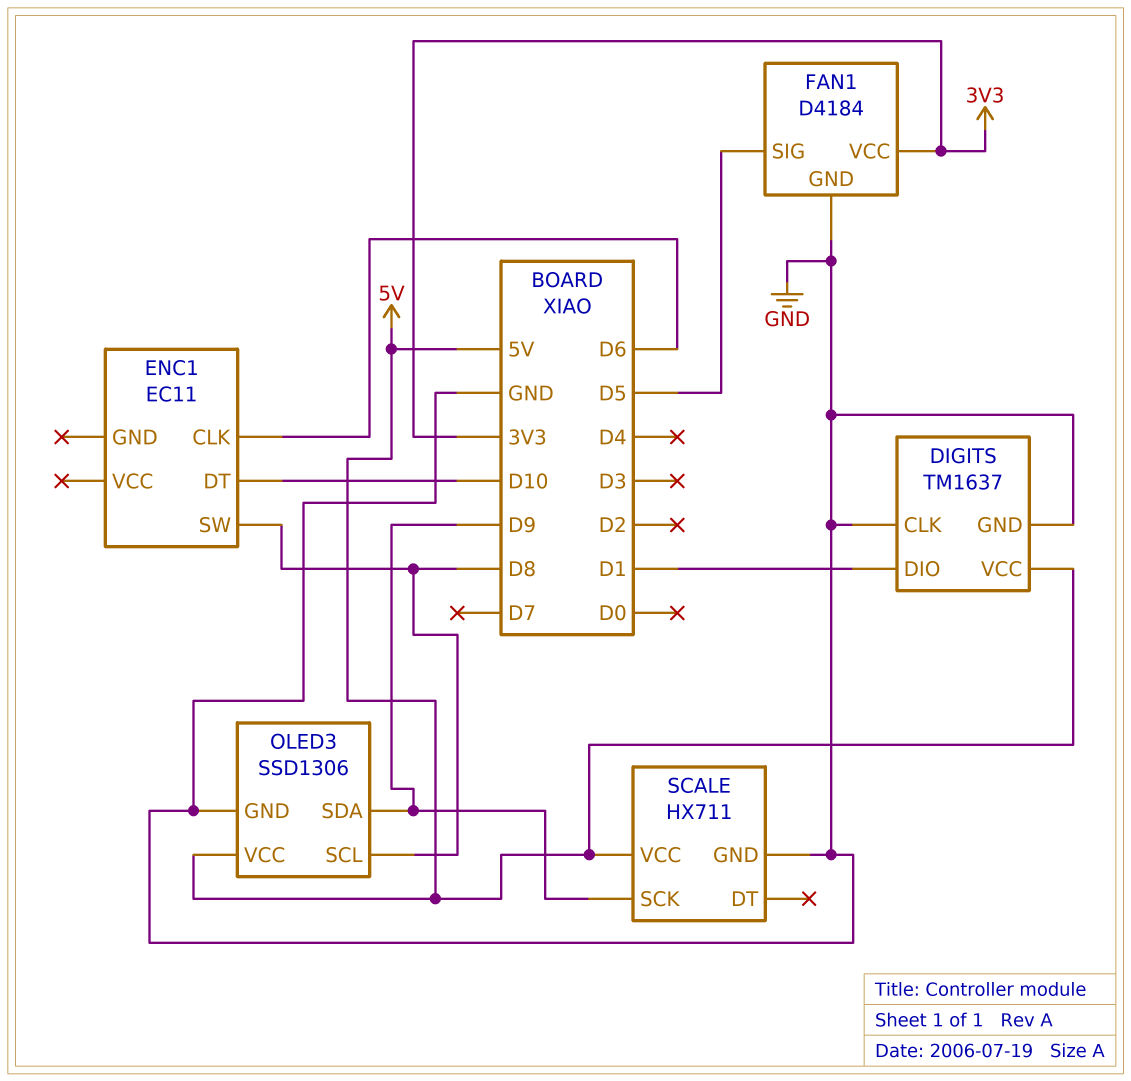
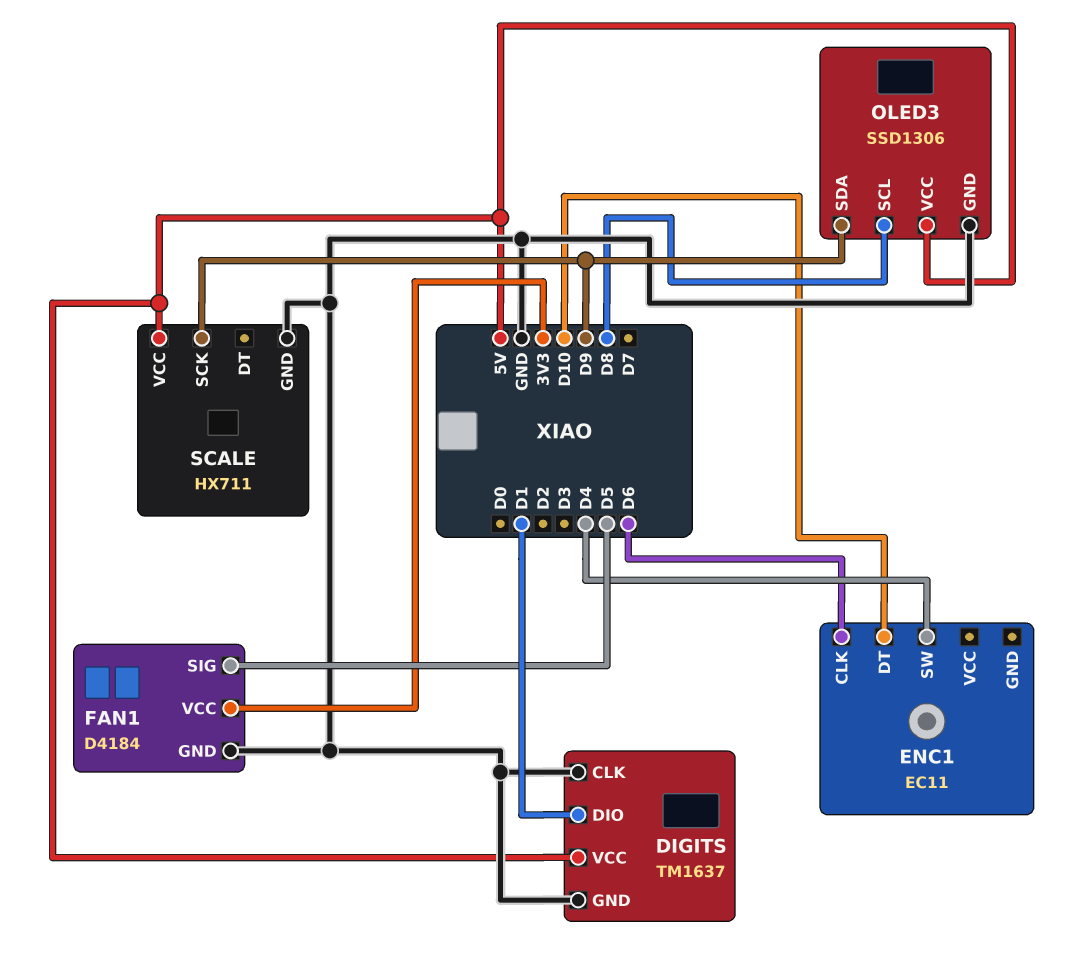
ENC1 pin SW: D8 -> D4

